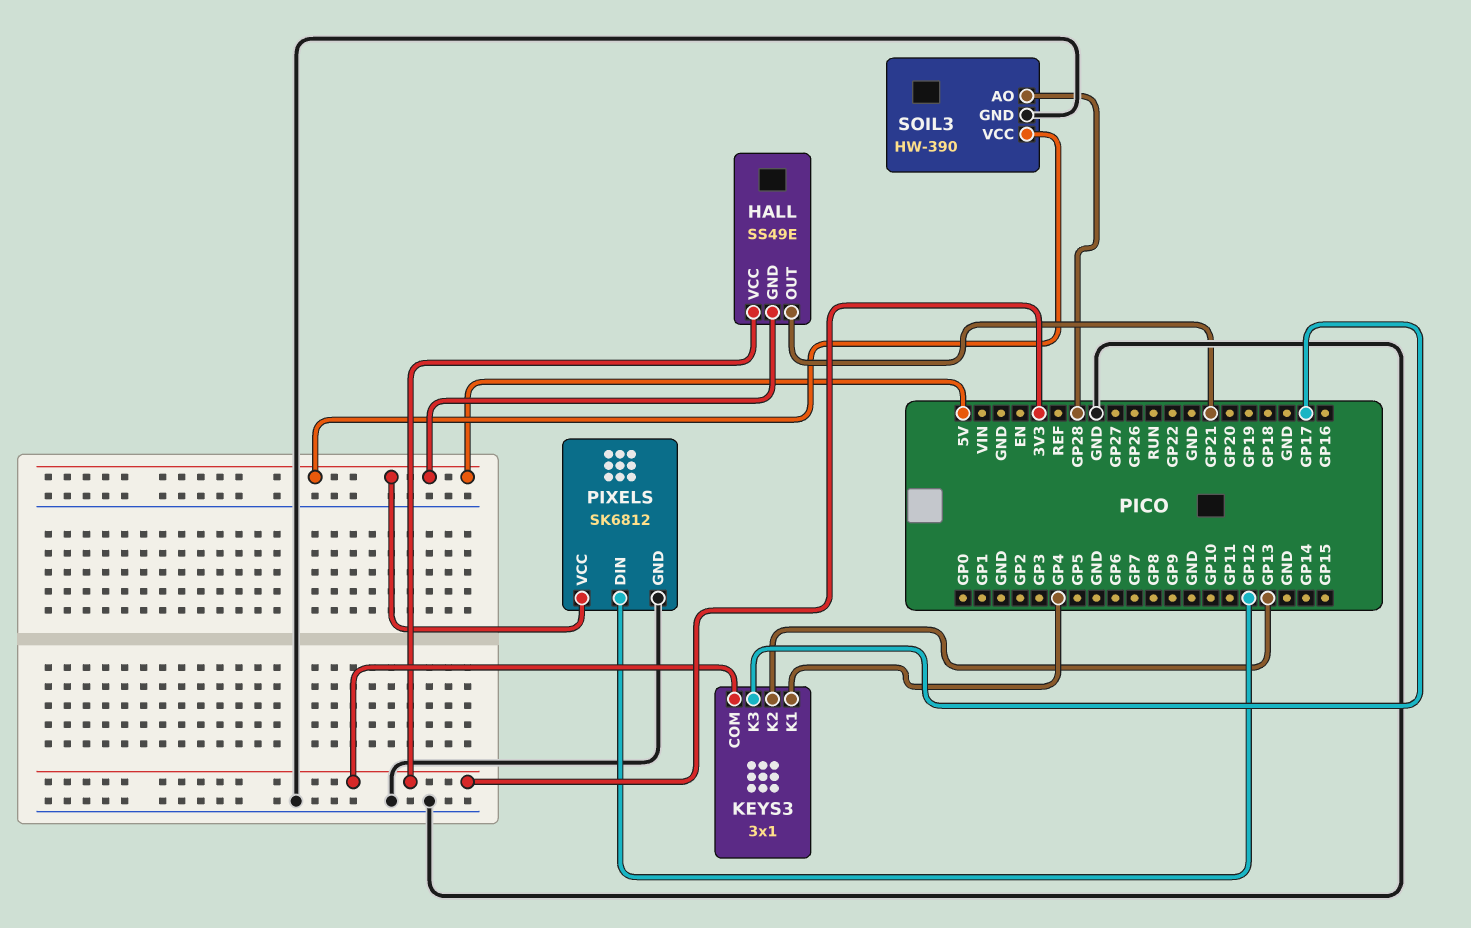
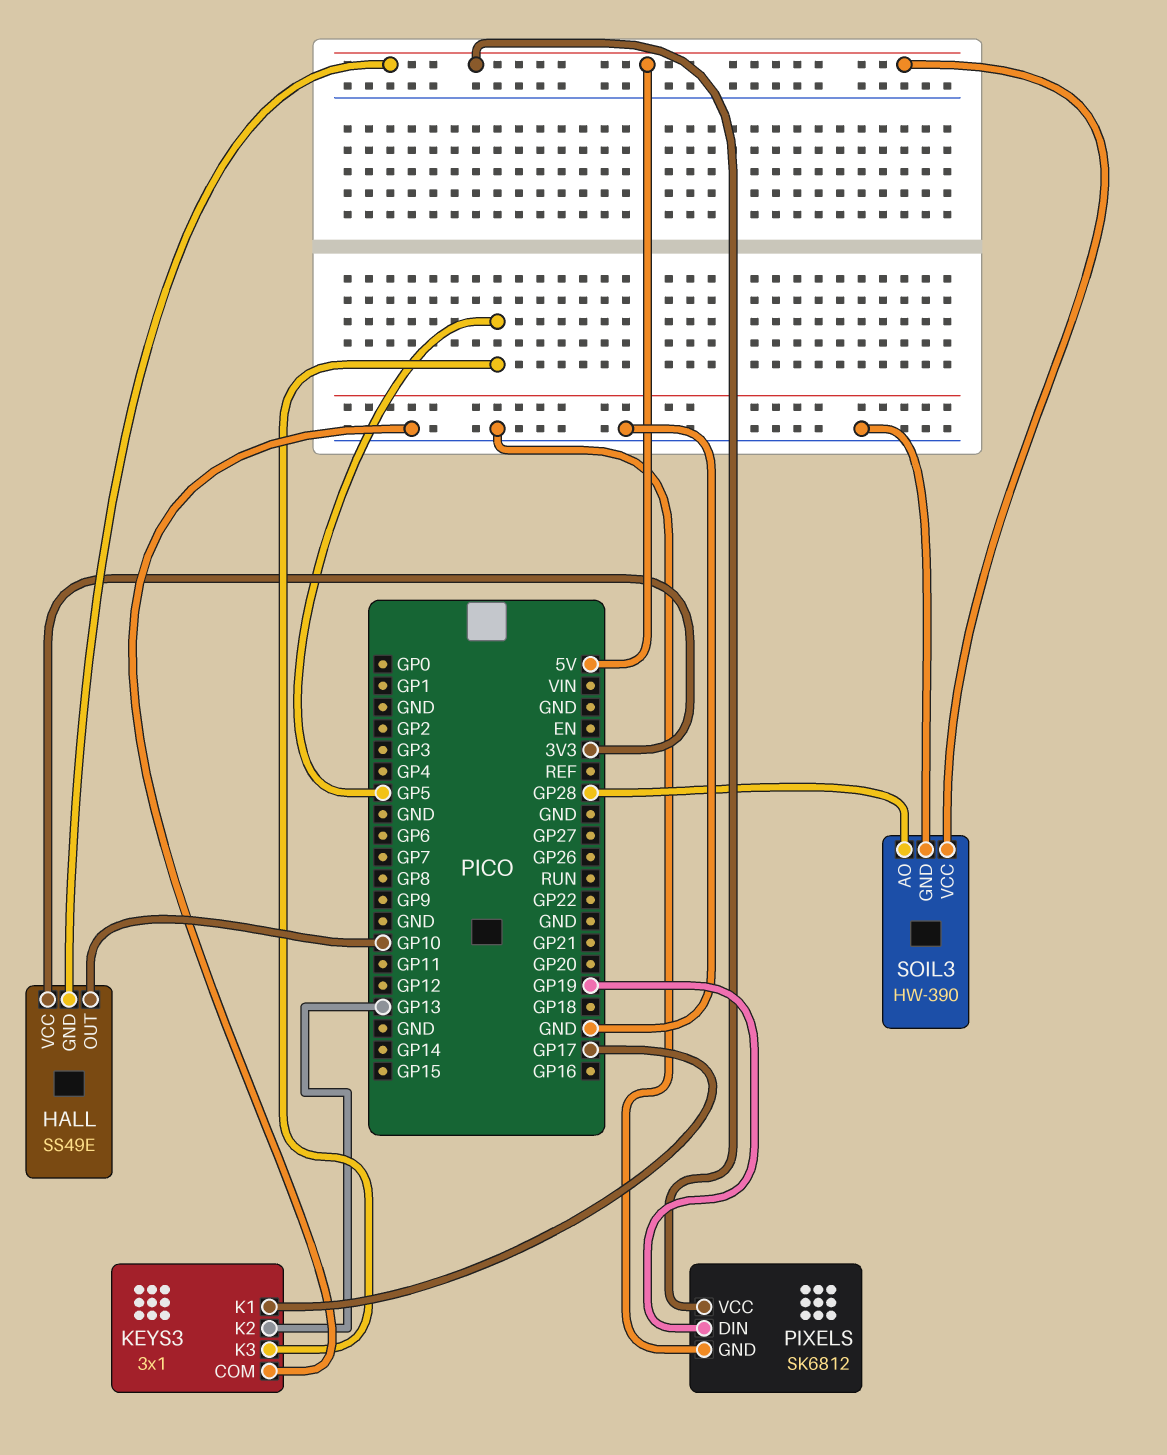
HALL pin OUT: GP21 -> GP10
KEYS3 pin COM: 3V3 -> GND
KEYS3 pin K1: GP4 -> GP17
KEYS3 pin K3: GP17 -> GP5
PIXELS pin DIN: GP12 -> GP19

